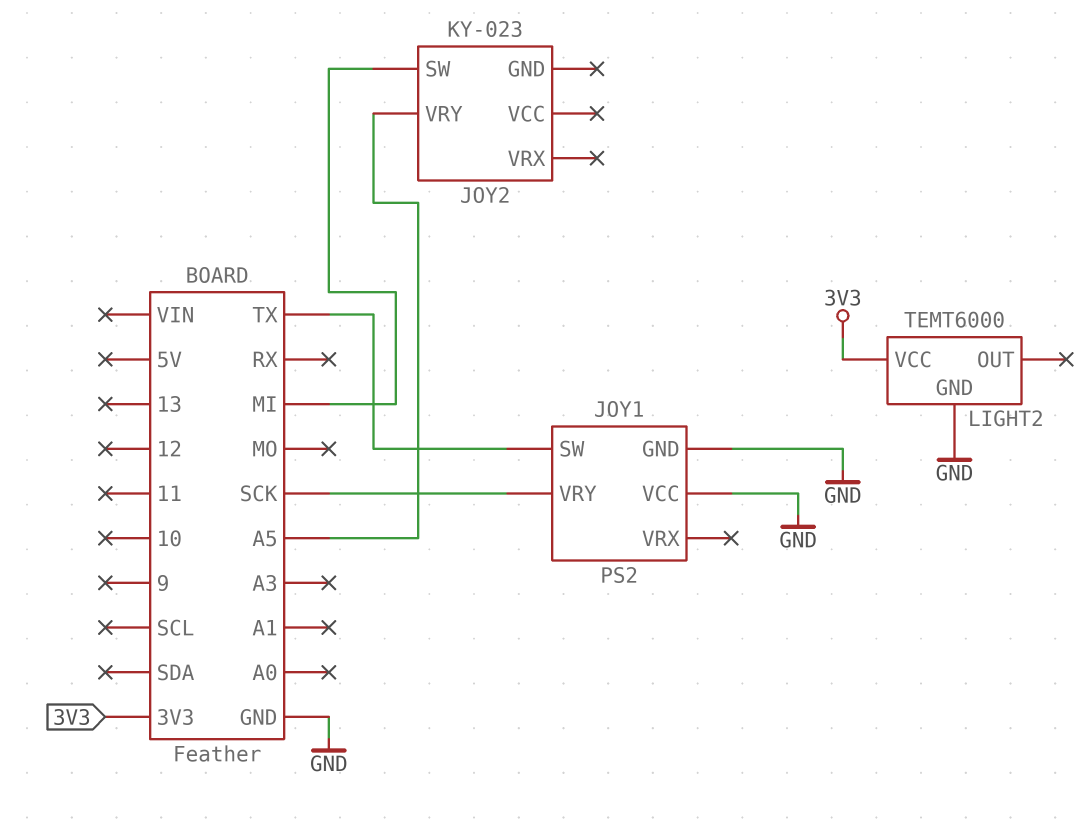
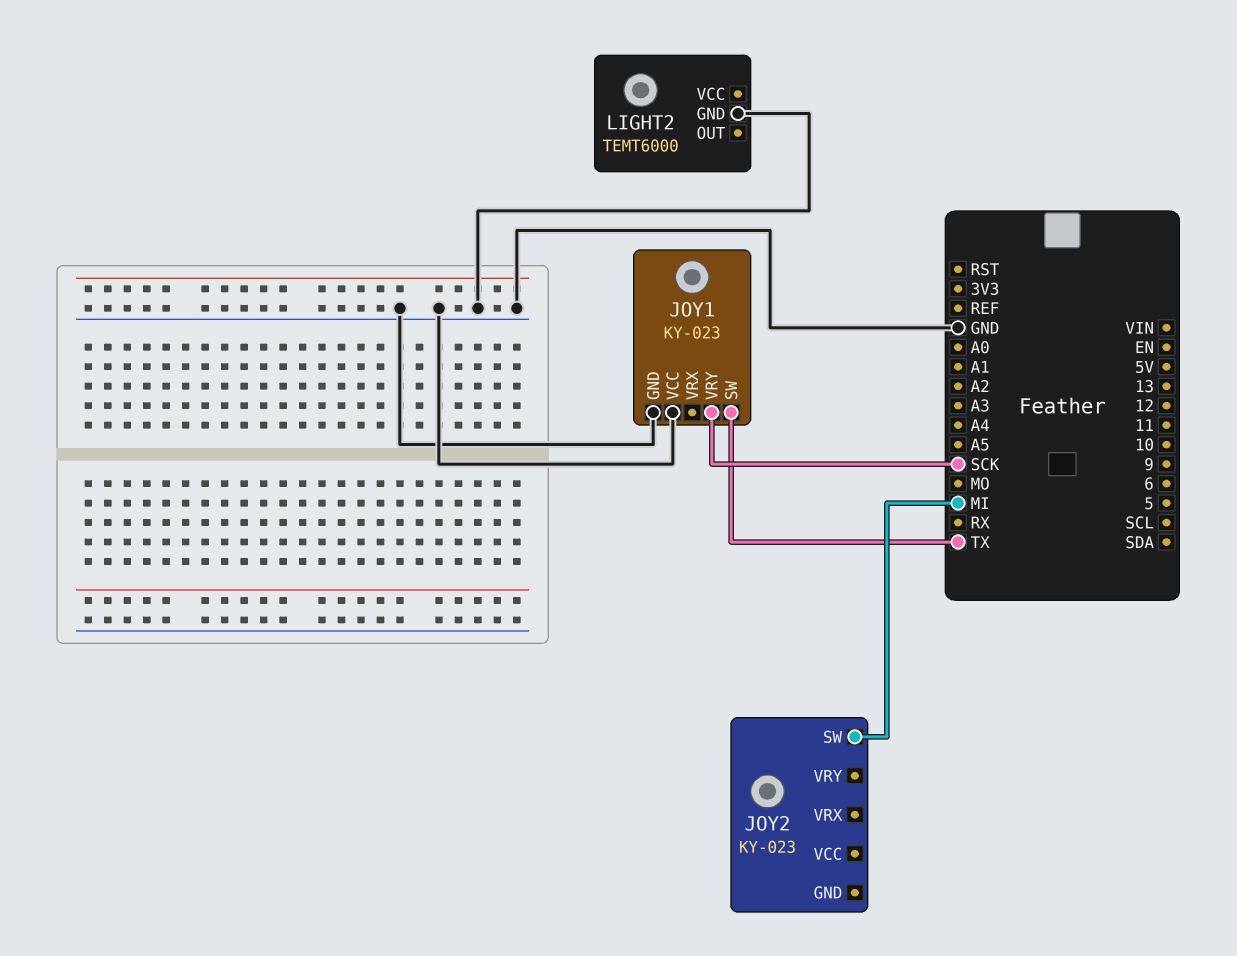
JOY1: PS2 -> KY-023
JOY2 pin VRY: A5 -> none
LIGHT2 pin VCC: 3V3 -> none

